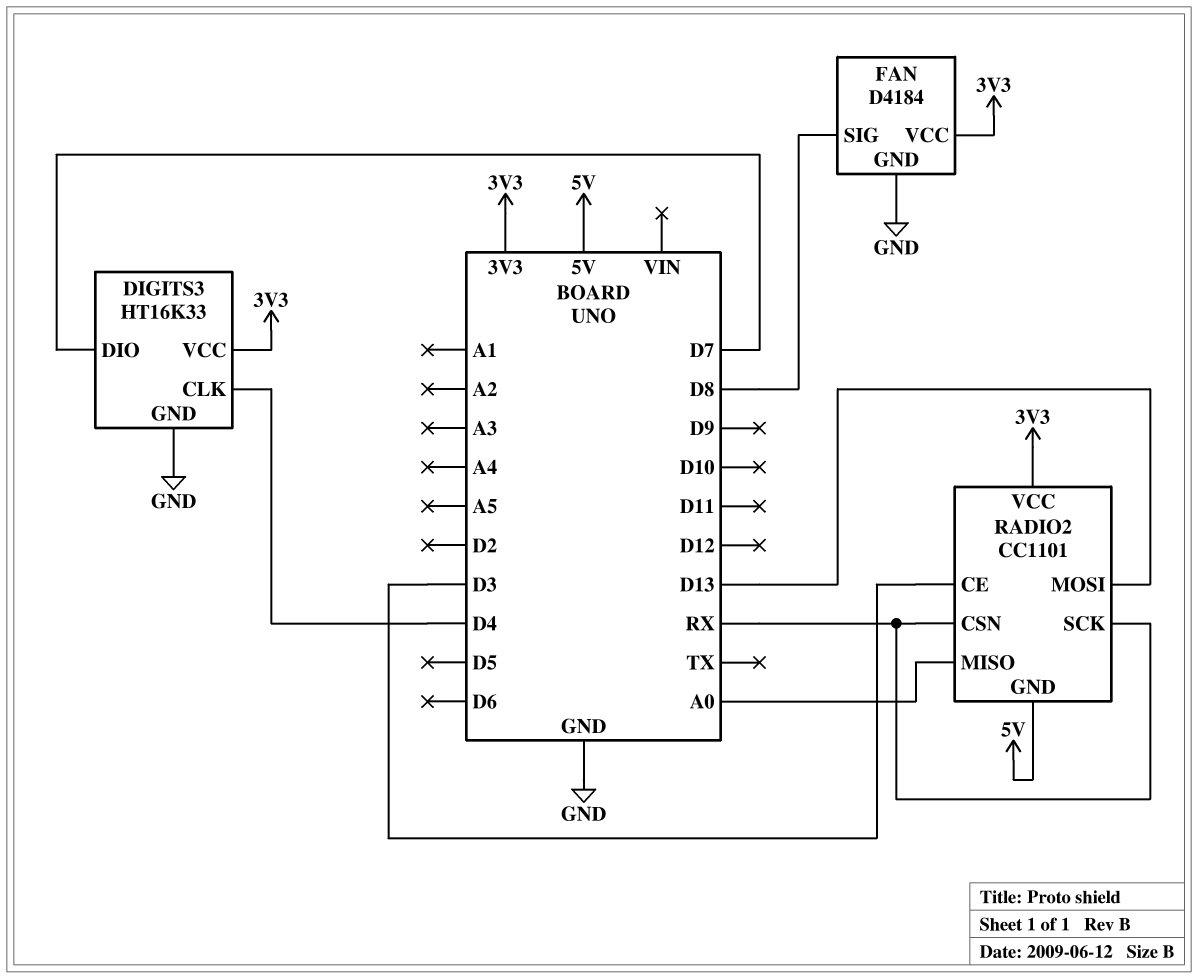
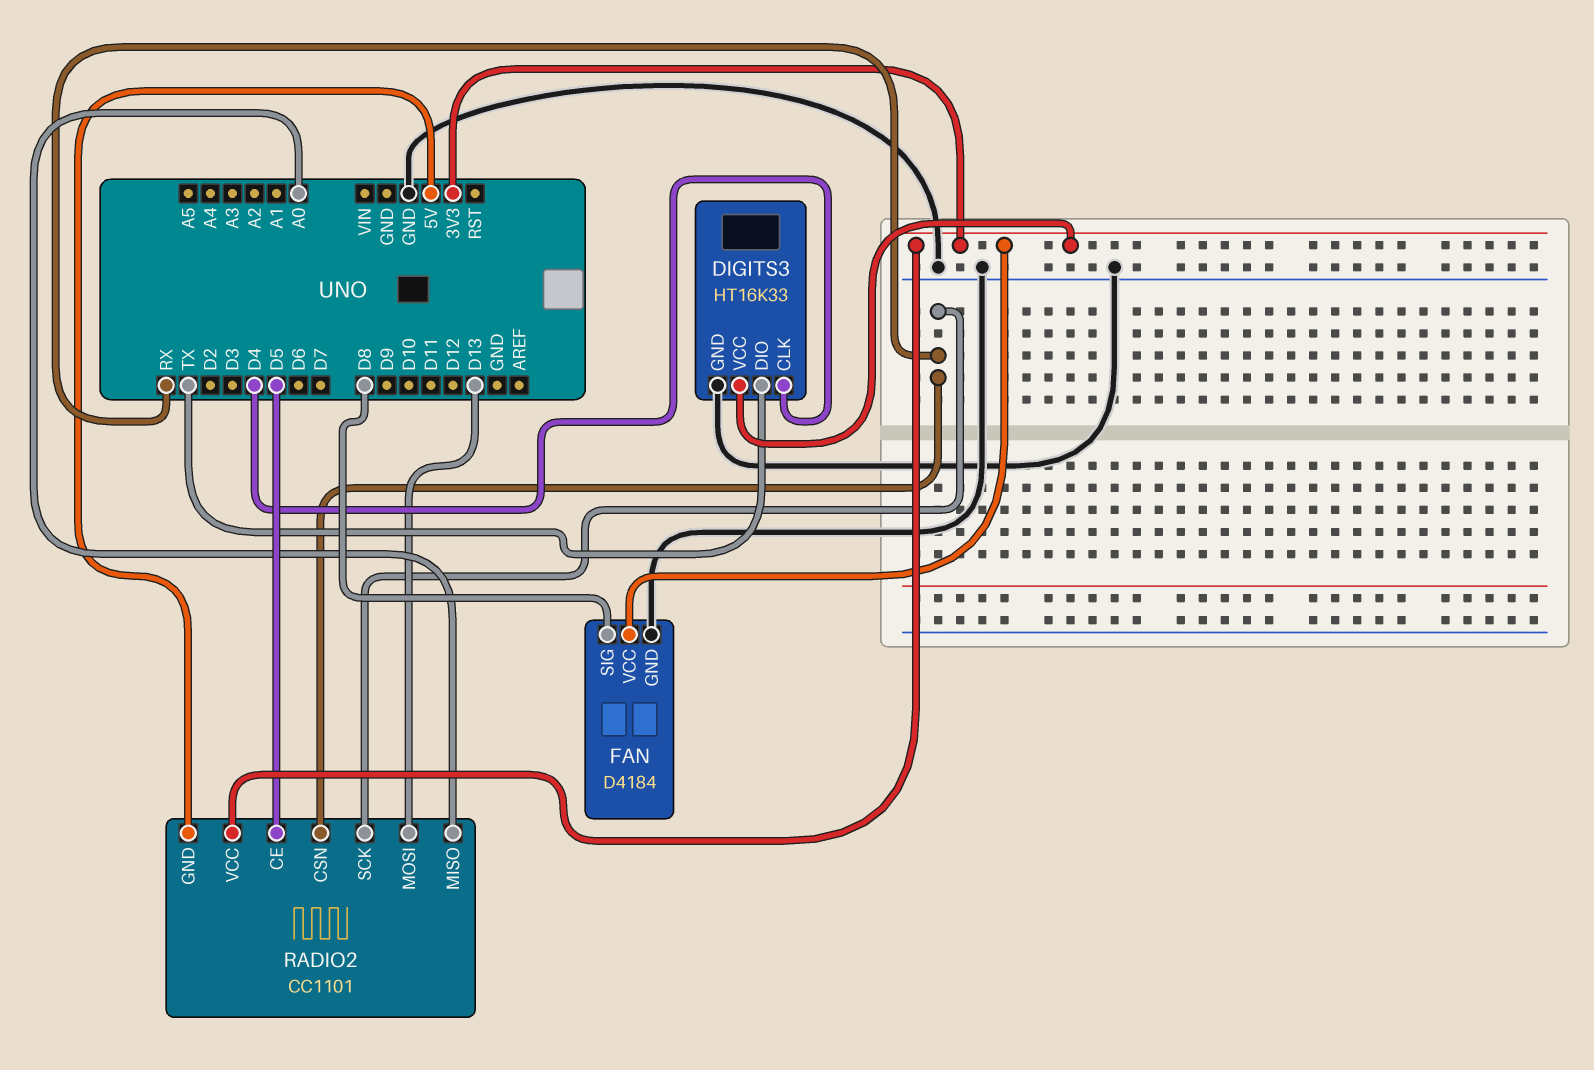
DIGITS3 pin DIO: D7 -> TX
RADIO2 pin CE: D3 -> D5

